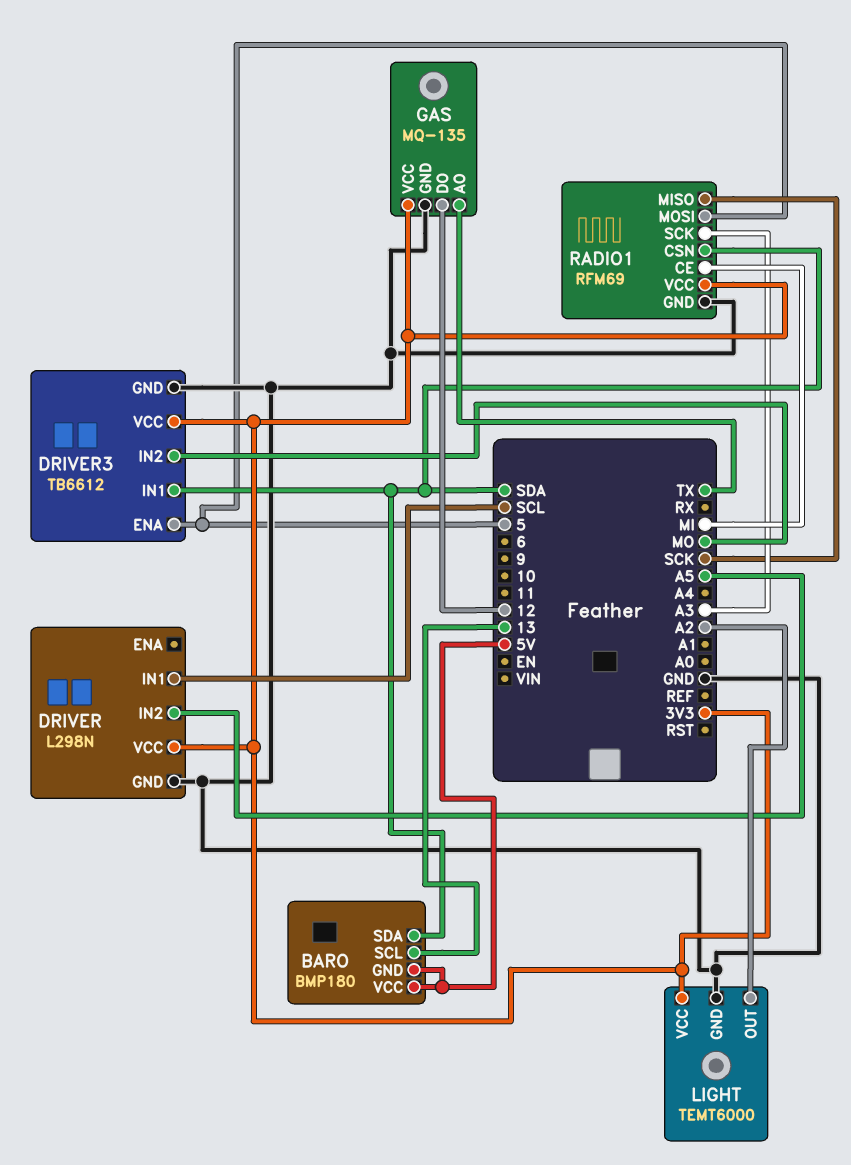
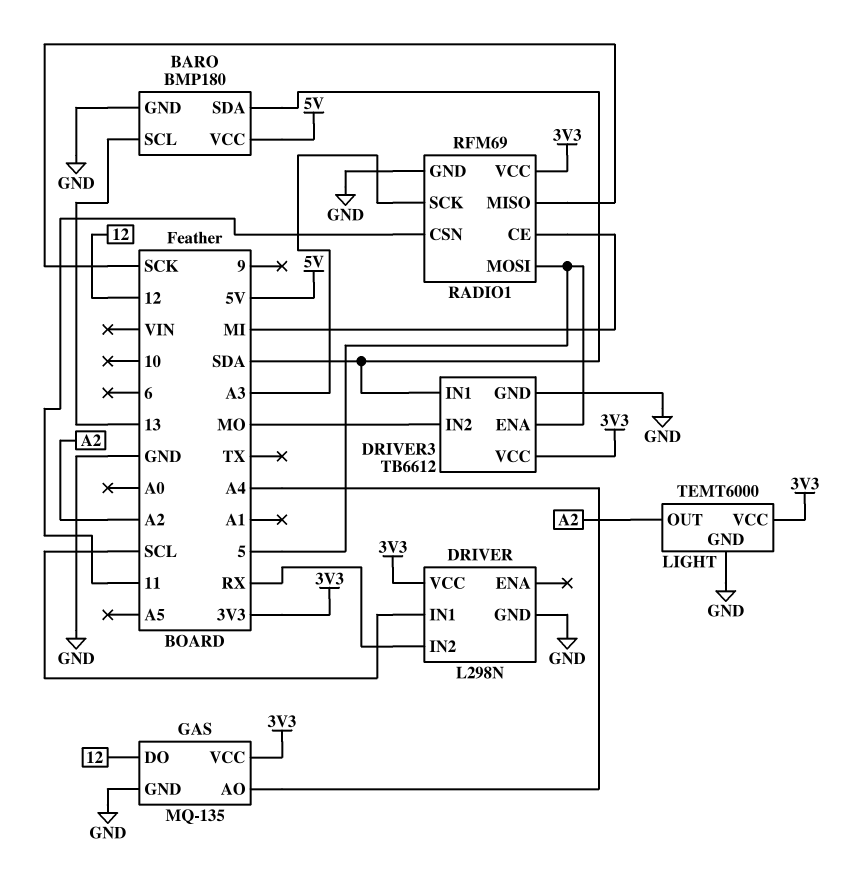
BARO pin GND: 5V -> GND
DRIVER pin IN2: A5 -> RX
GAS pin AO: TX -> A4
RADIO1 pin CSN: SDA -> 11

